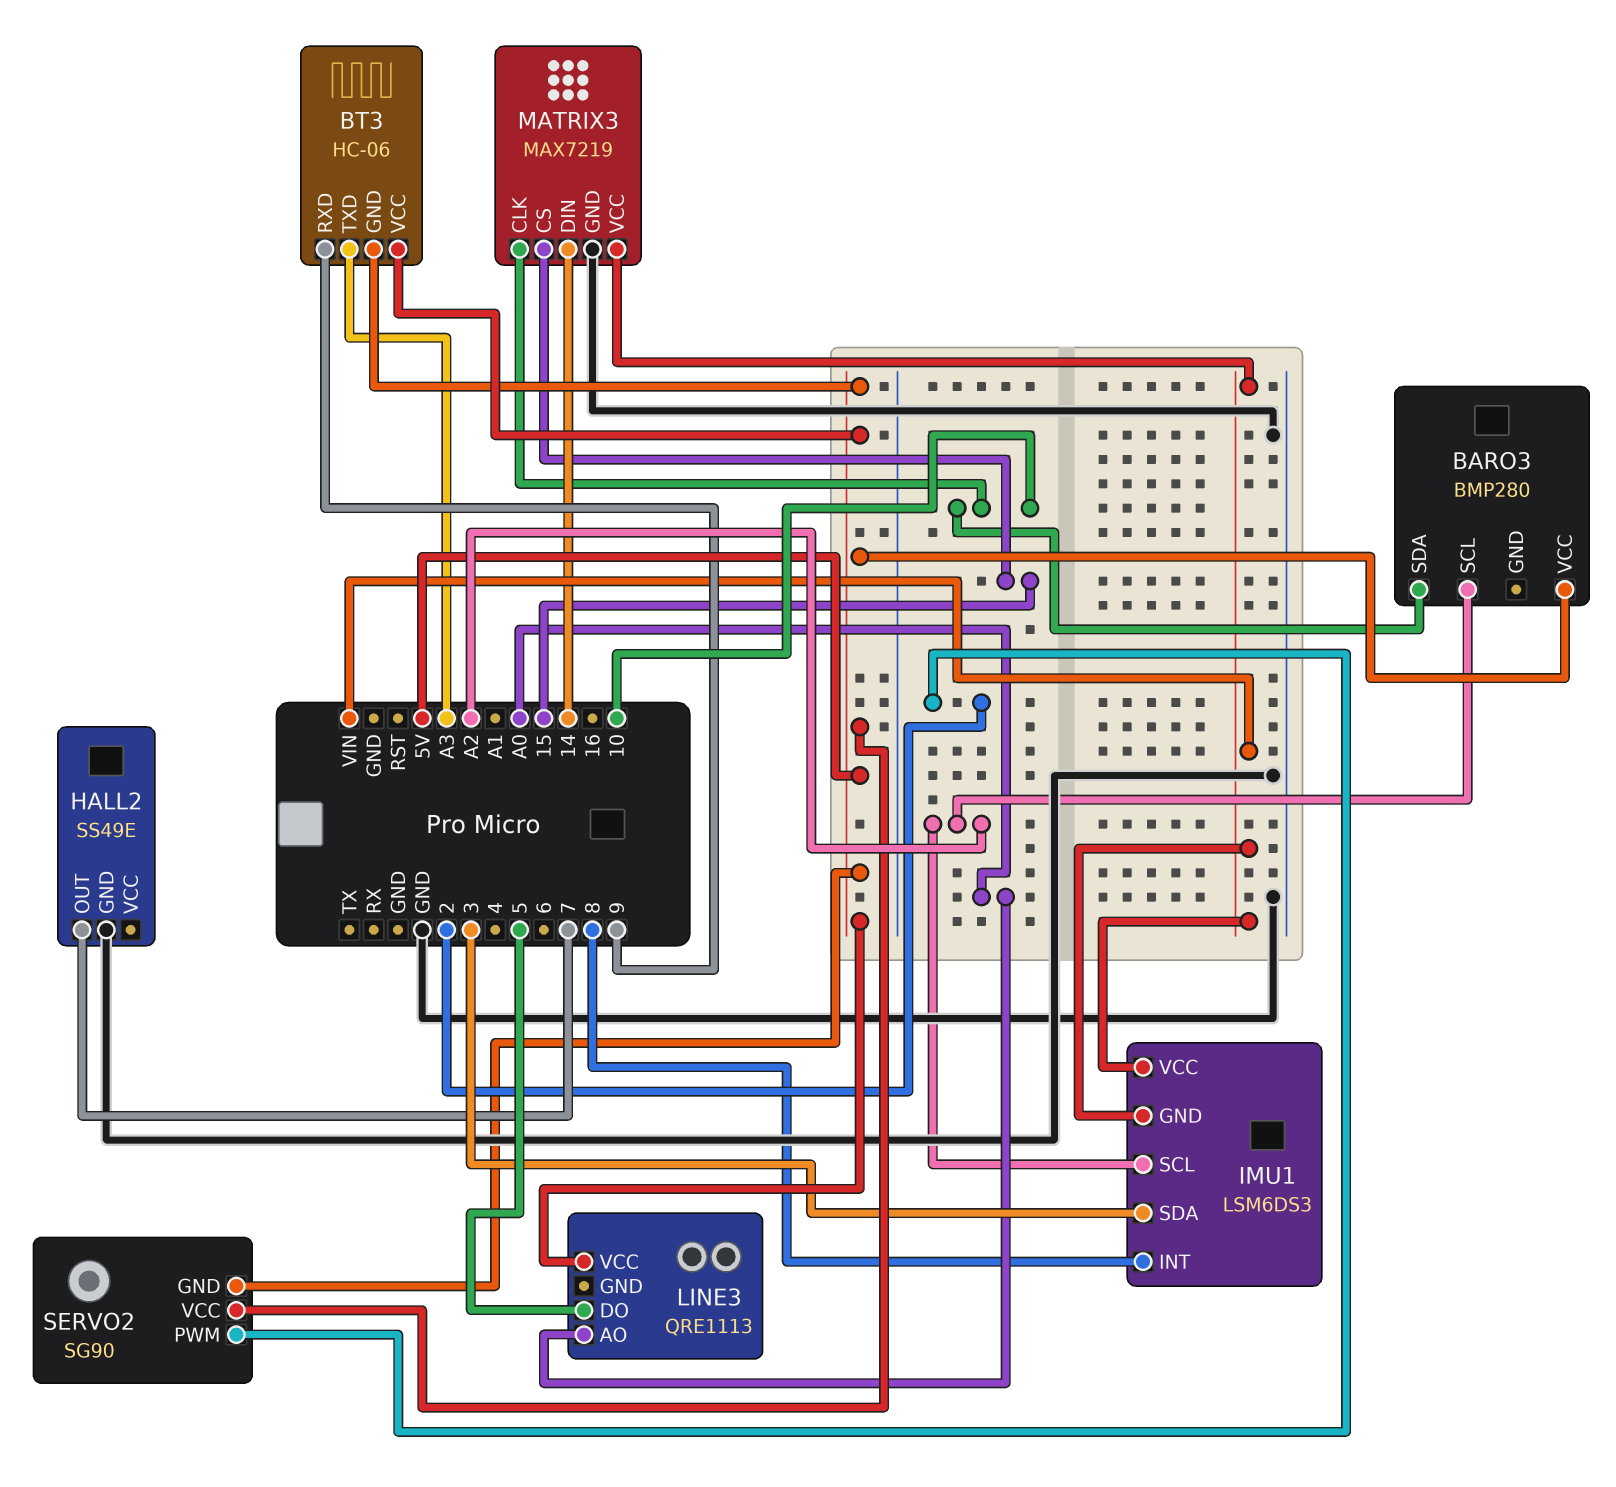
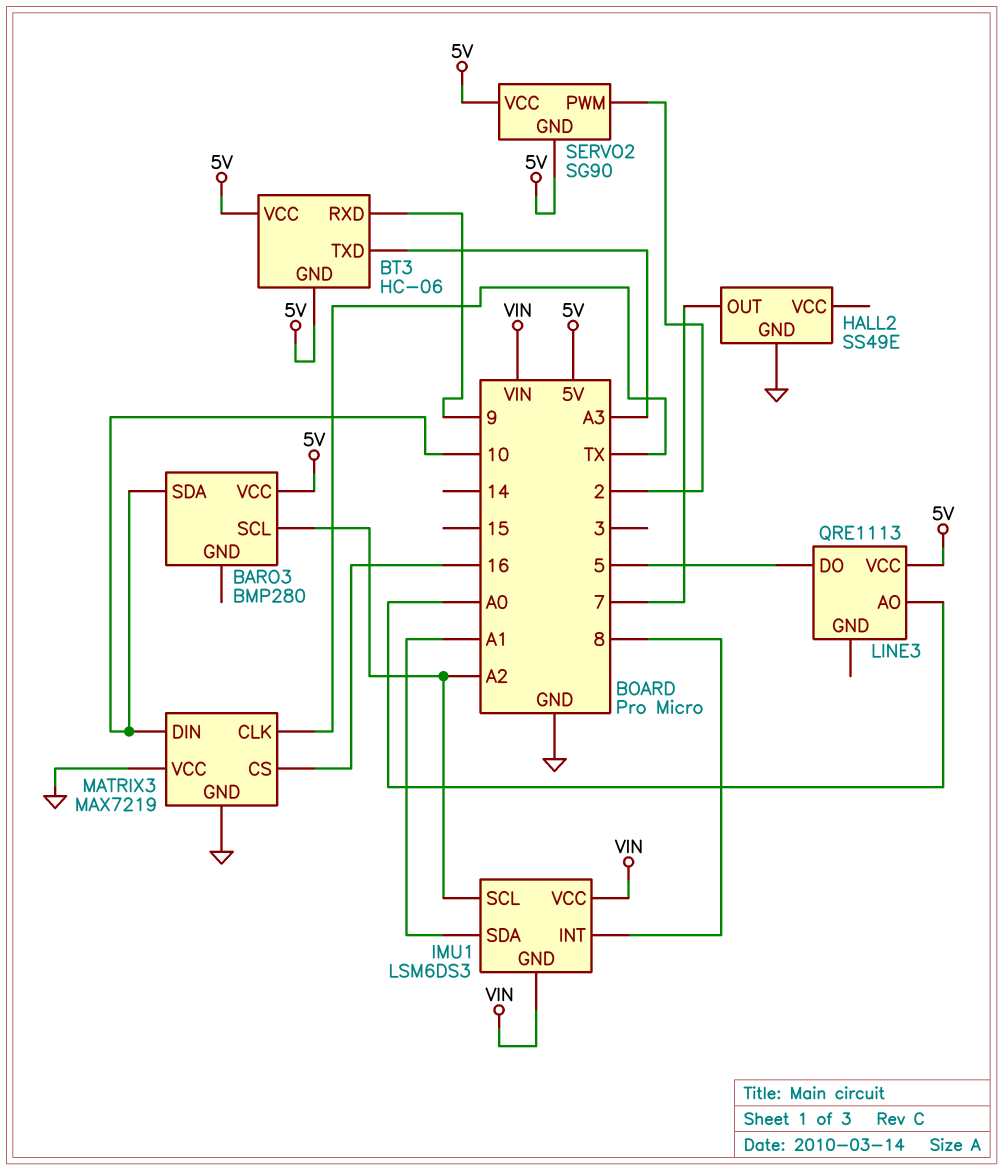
IMU1 pin SDA: 3 -> A1
MATRIX3 pin CLK: 10 -> TX
MATRIX3 pin CS: 15 -> 16
MATRIX3 pin DIN: 14 -> 10
MATRIX3 pin VCC: VIN -> GND

